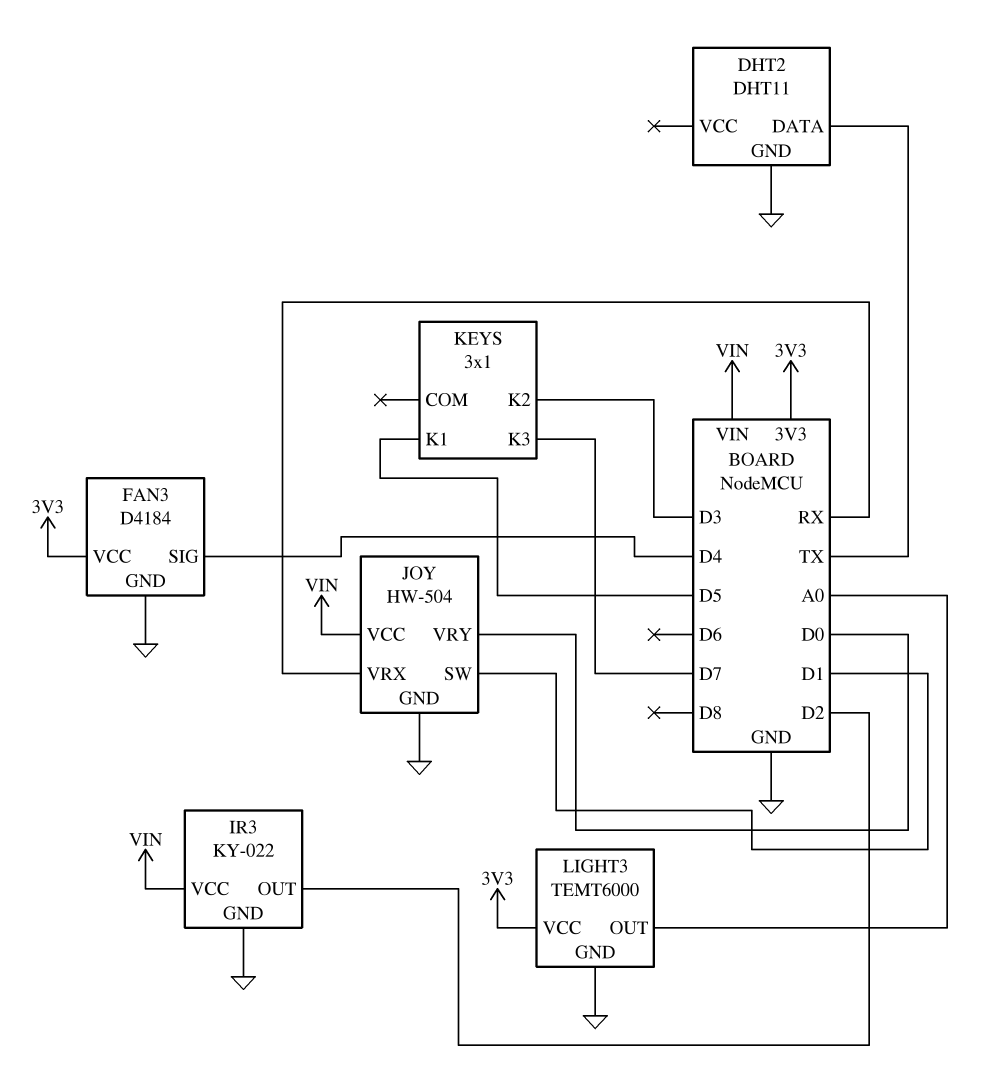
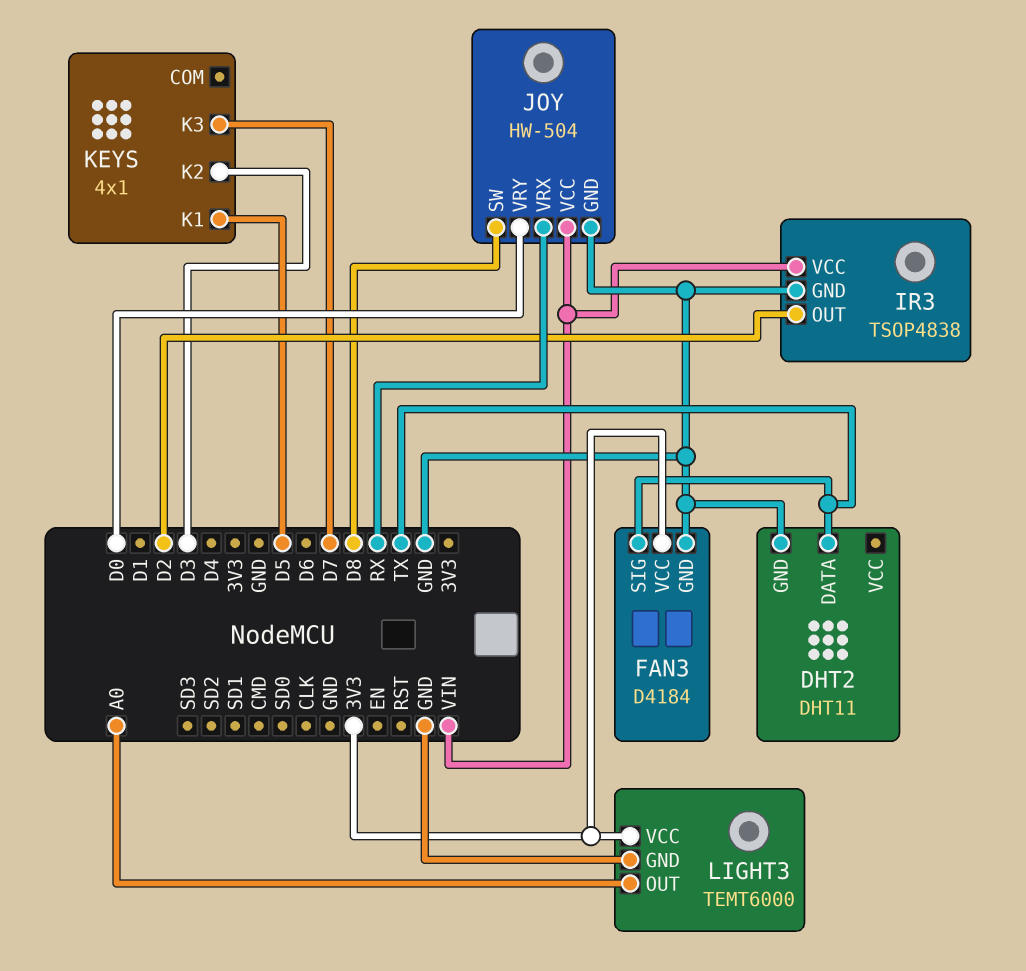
FAN3 pin SIG: D4 -> TX
IR3: KY-022 -> TSOP4838
JOY pin SW: D1 -> D8
KEYS: 3x1 -> 4x1

